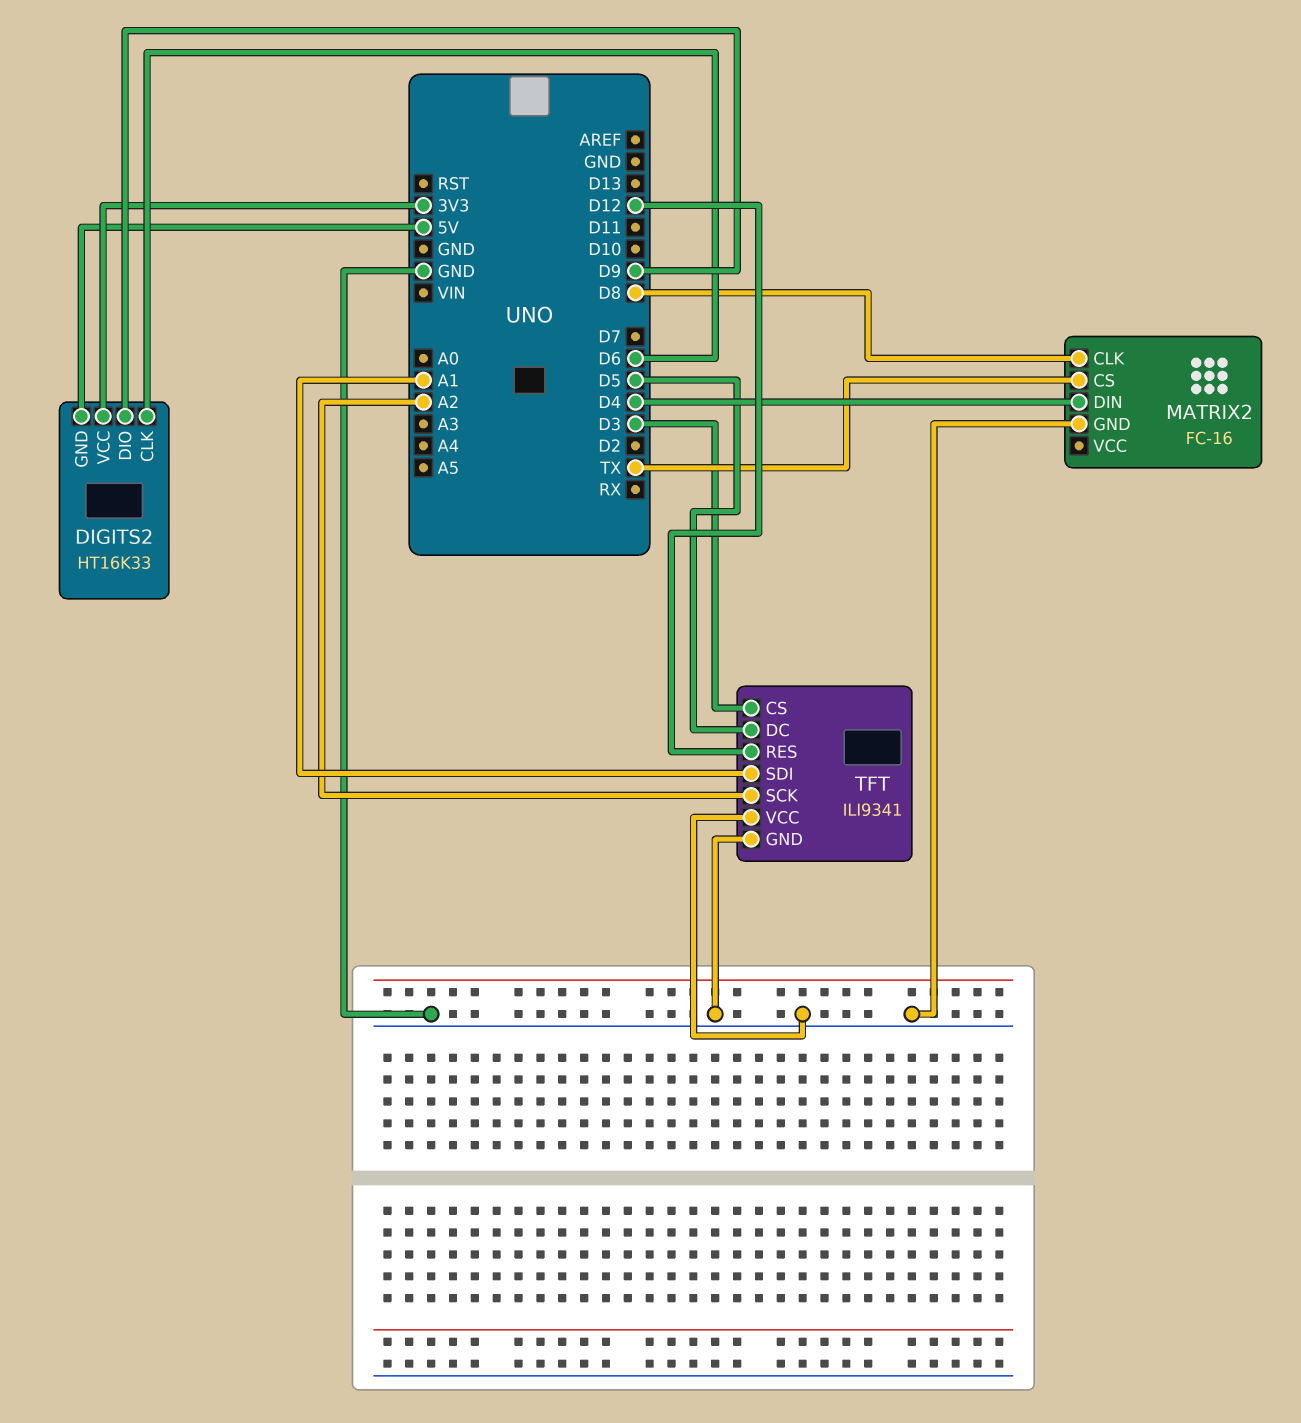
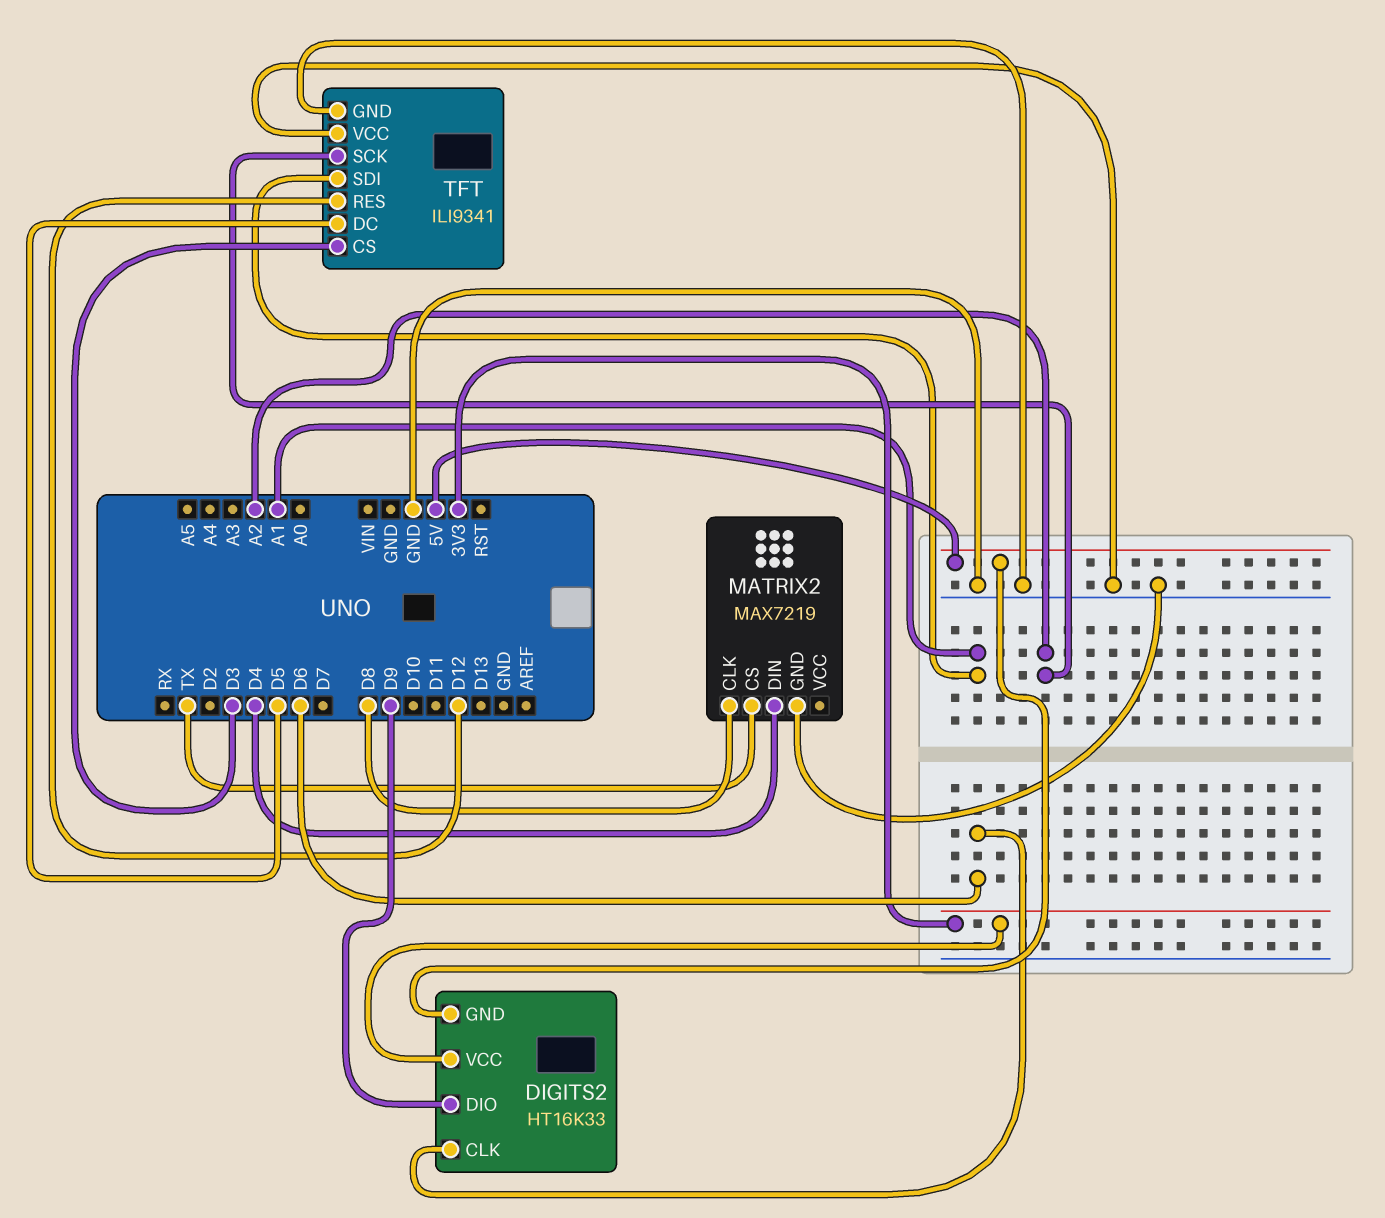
MATRIX2: FC-16 -> MAX7219

